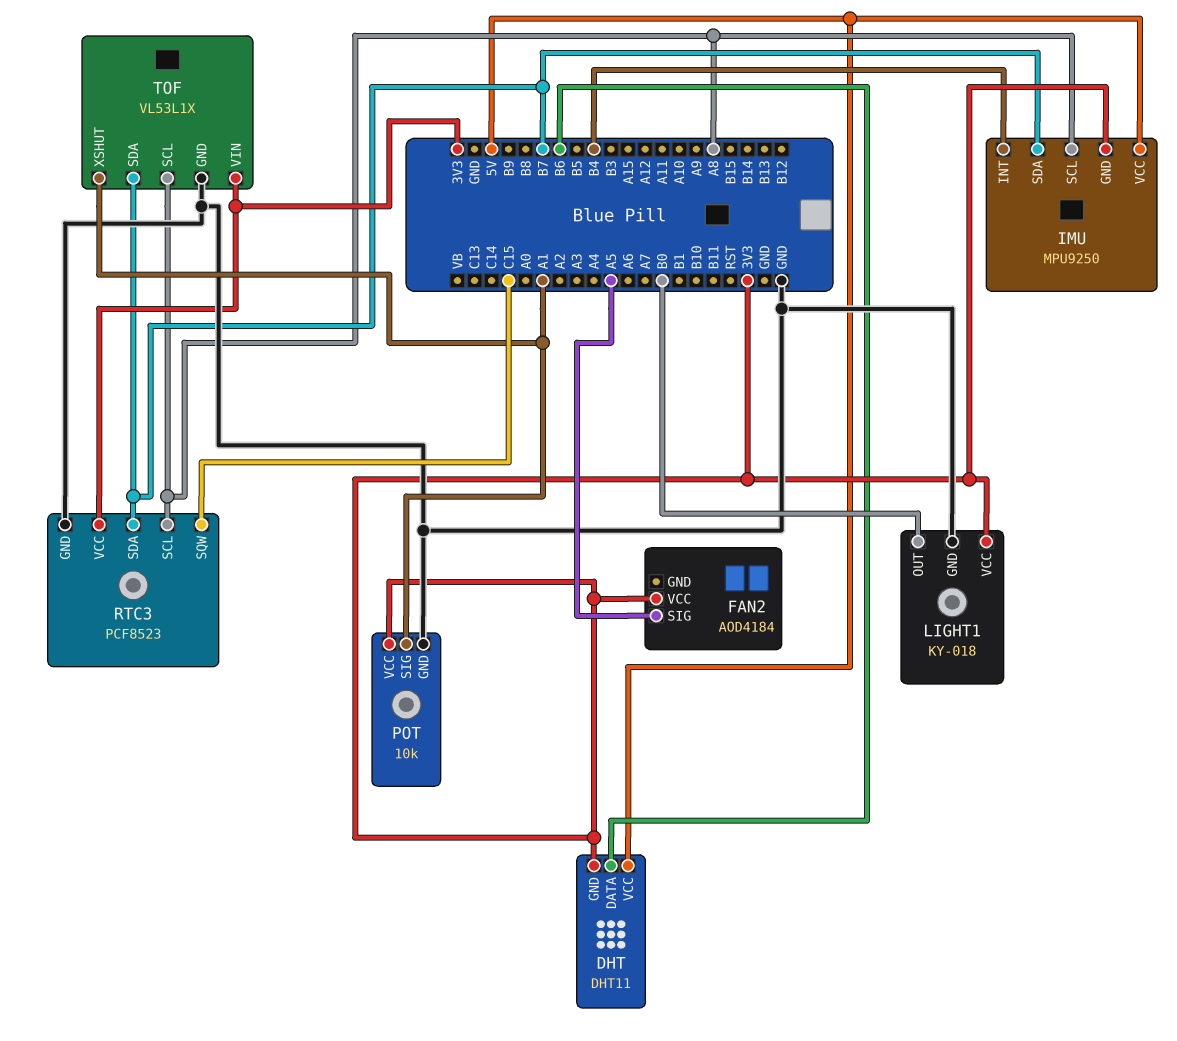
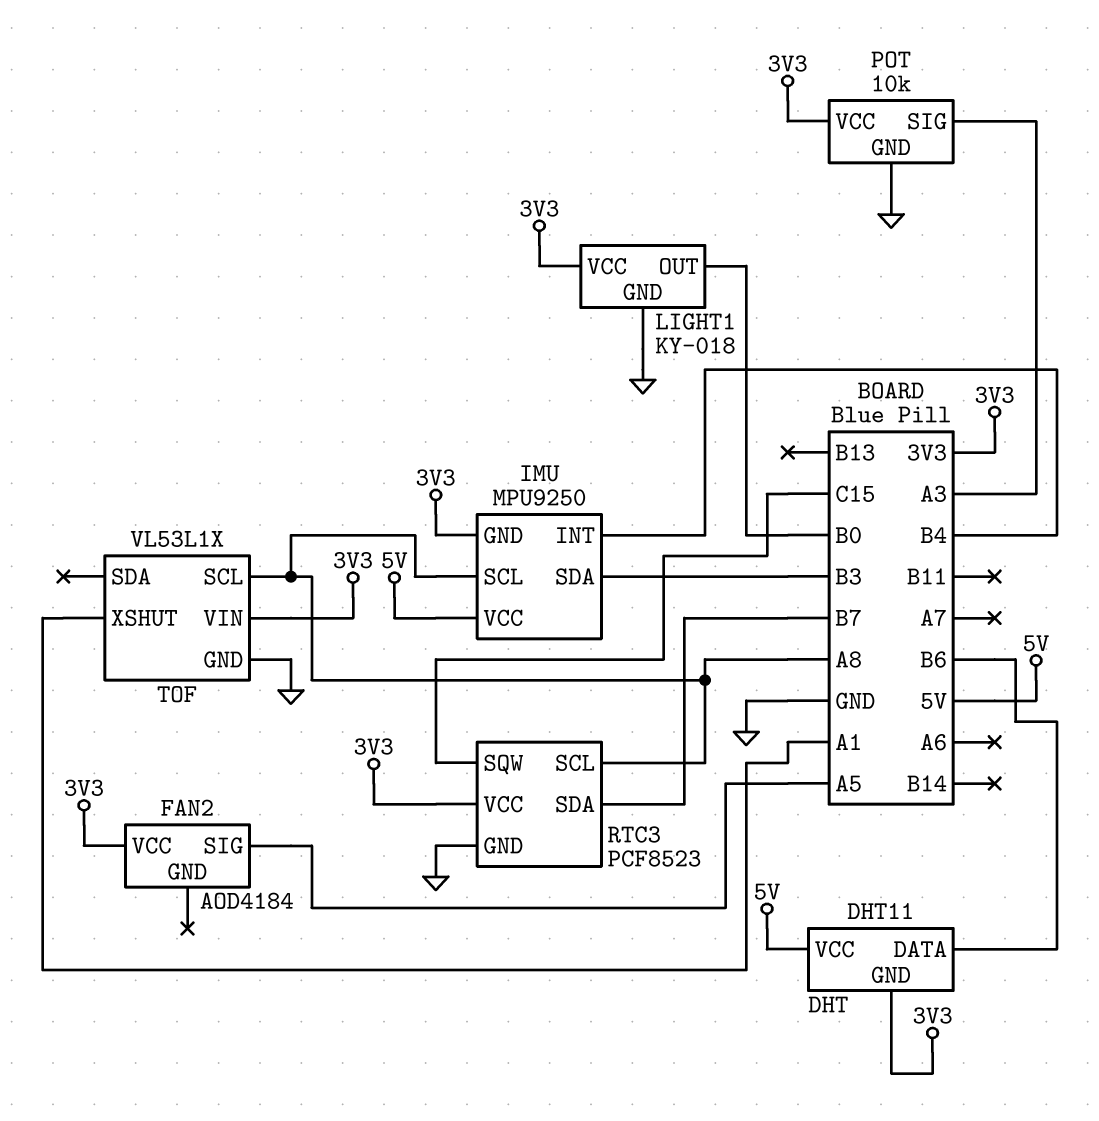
IMU pin SDA: B7 -> B3
POT pin SIG: A1 -> A3
TOF pin SDA: B7 -> none

